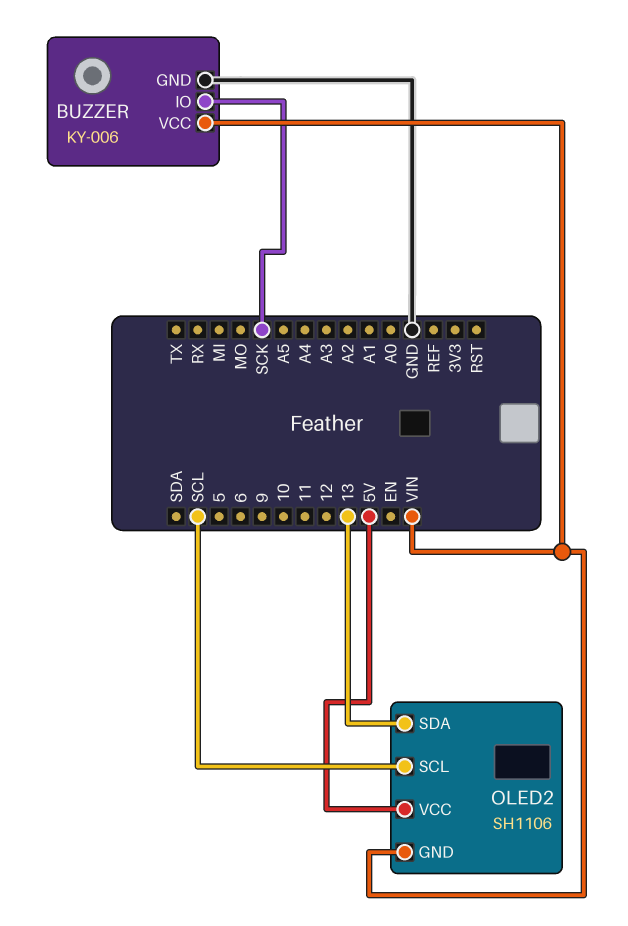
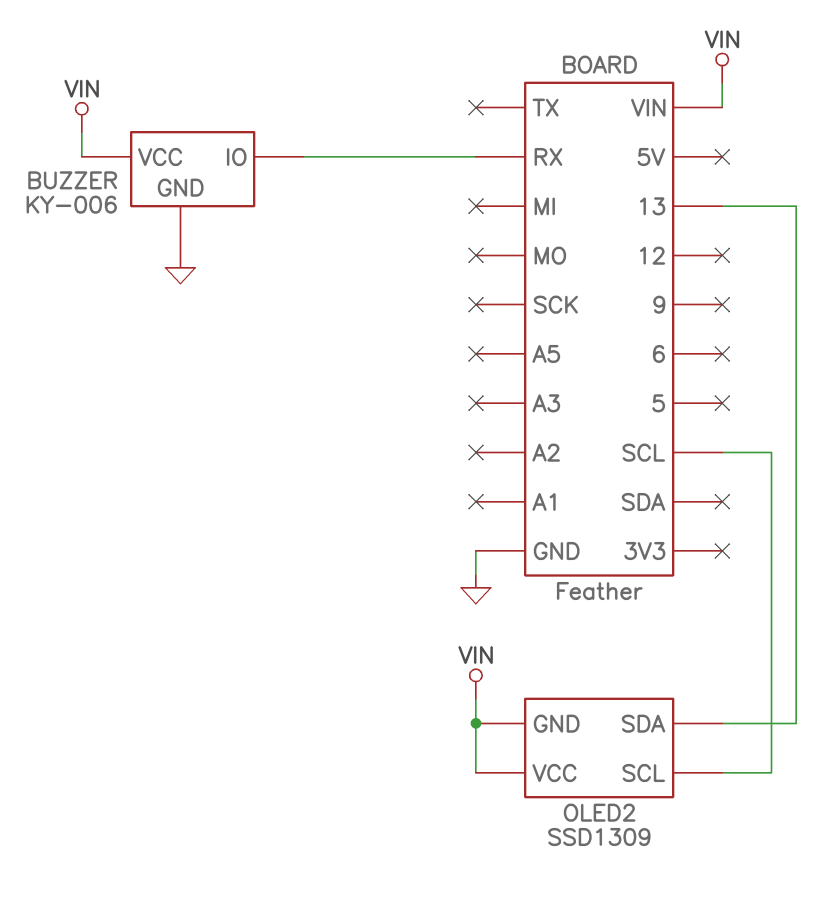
BUZZER pin IO: SCK -> RX
OLED2: SH1106 -> SSD1309
OLED2 pin VCC: 5V -> VIN

